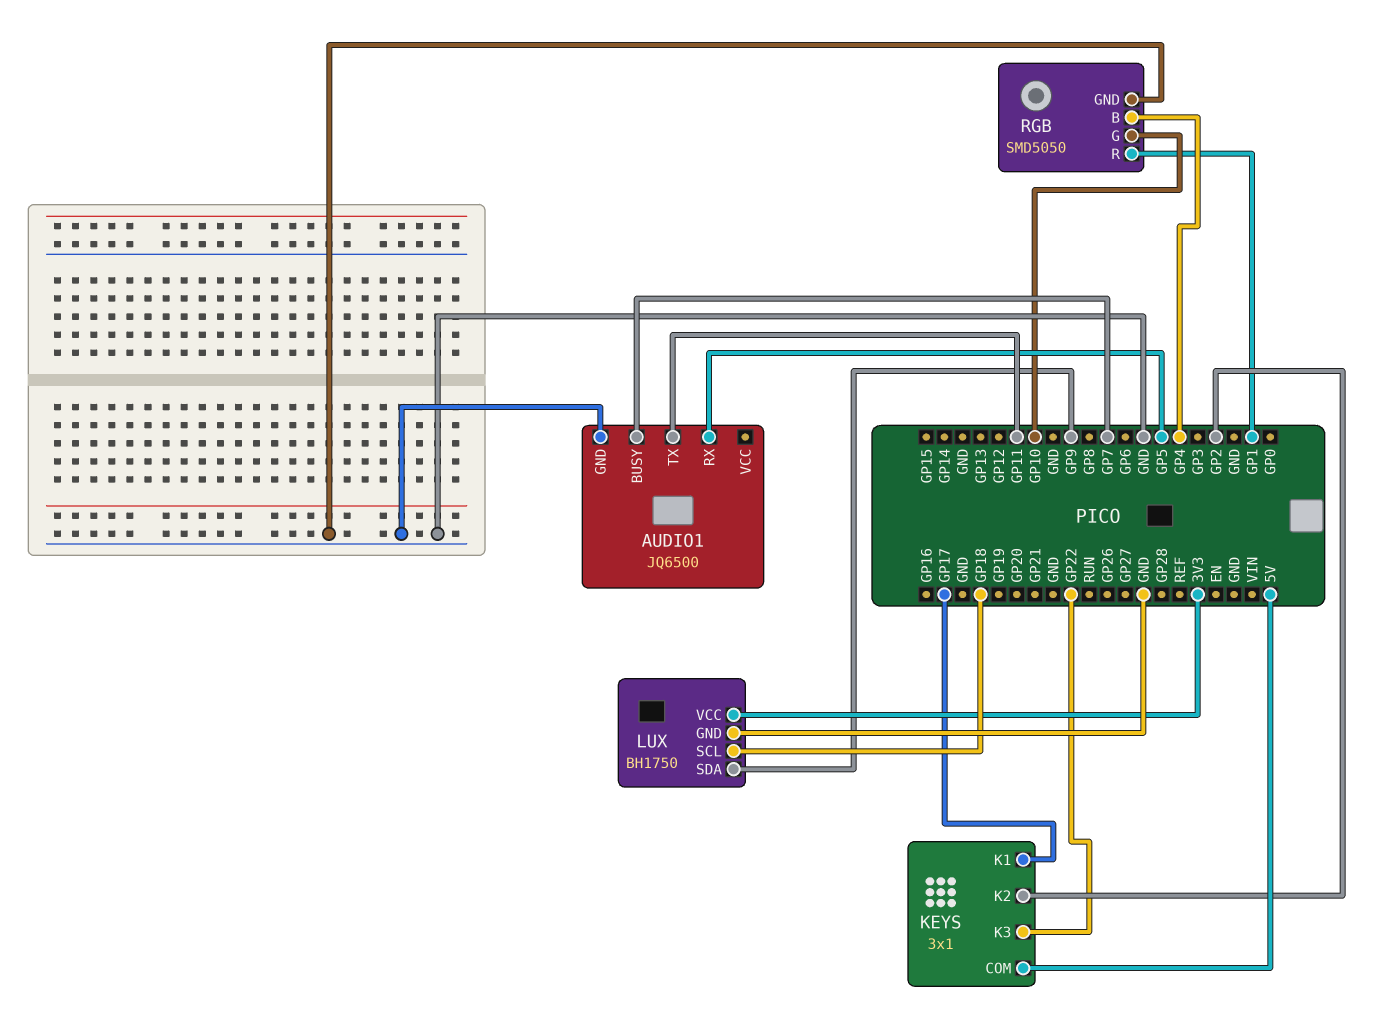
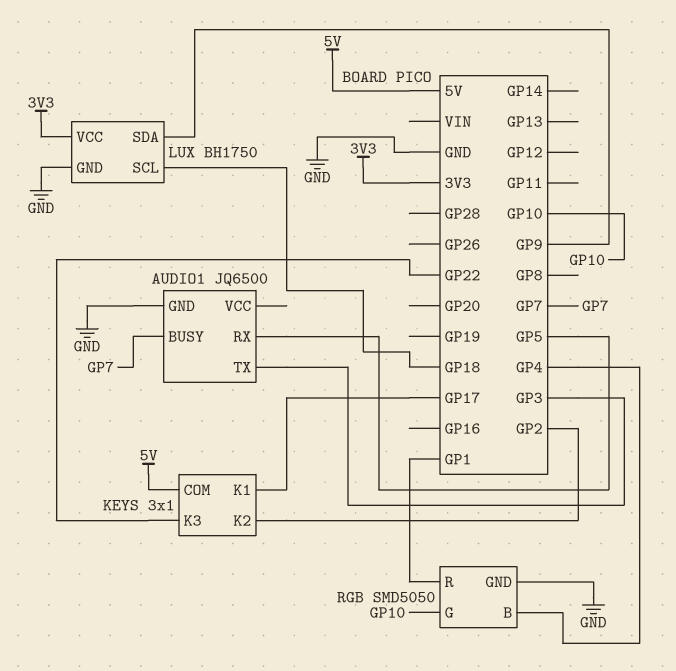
AUDIO1 pin TX: GP11 -> GP3

